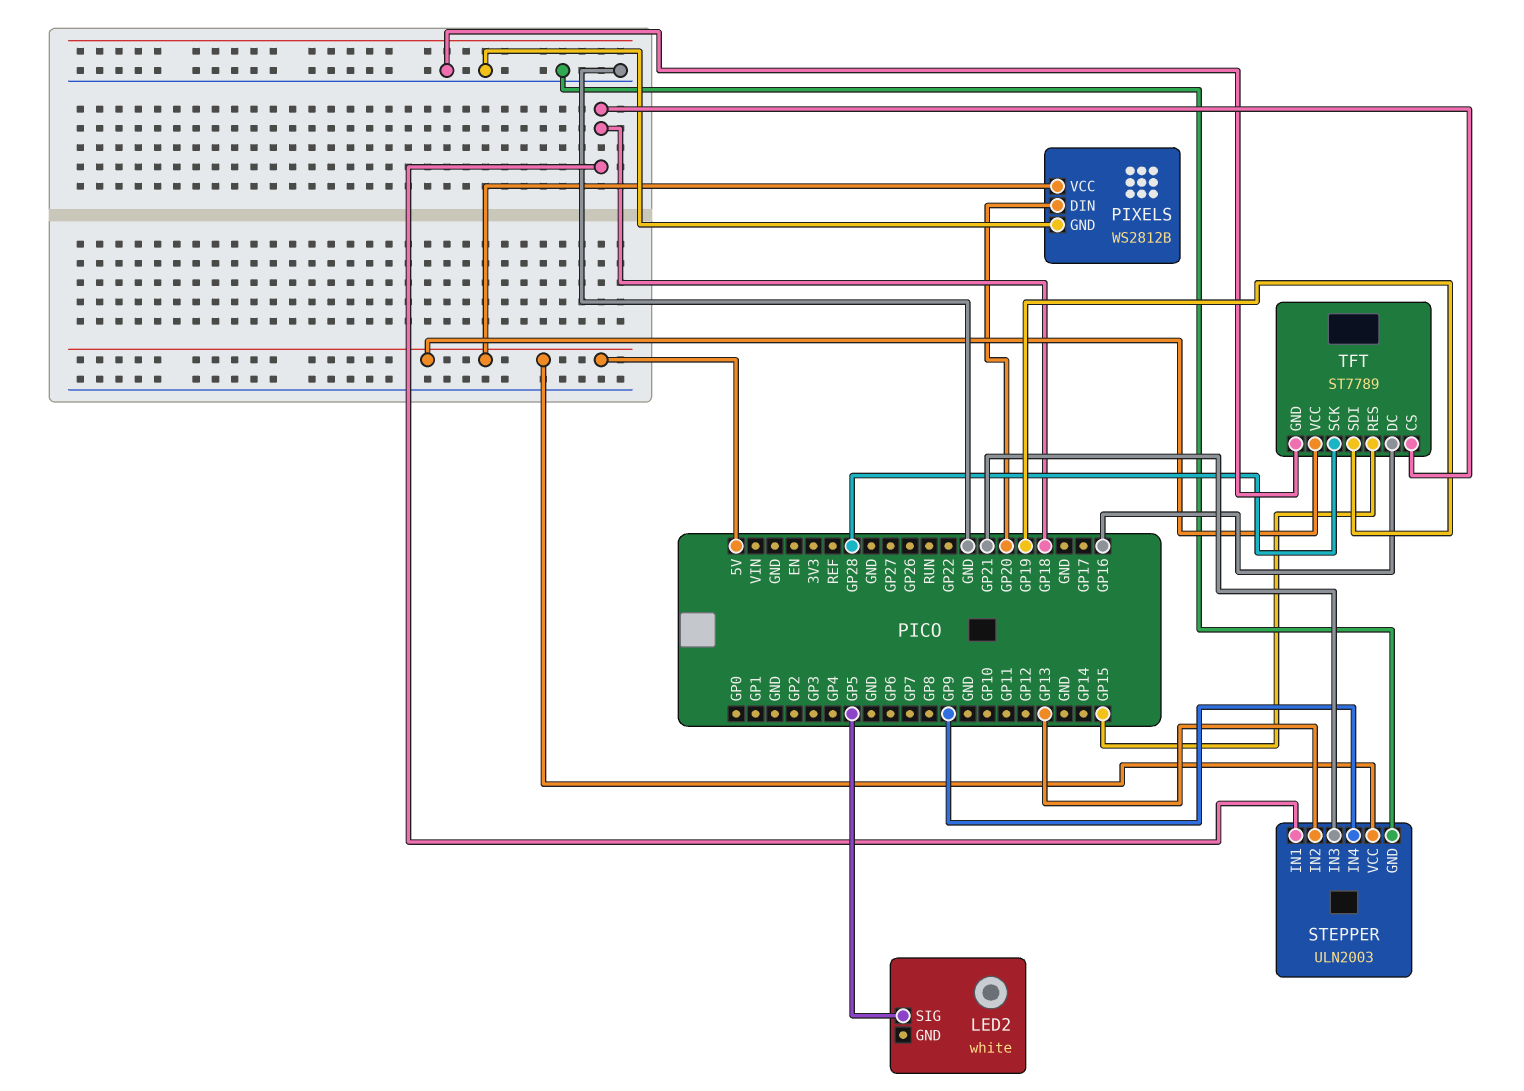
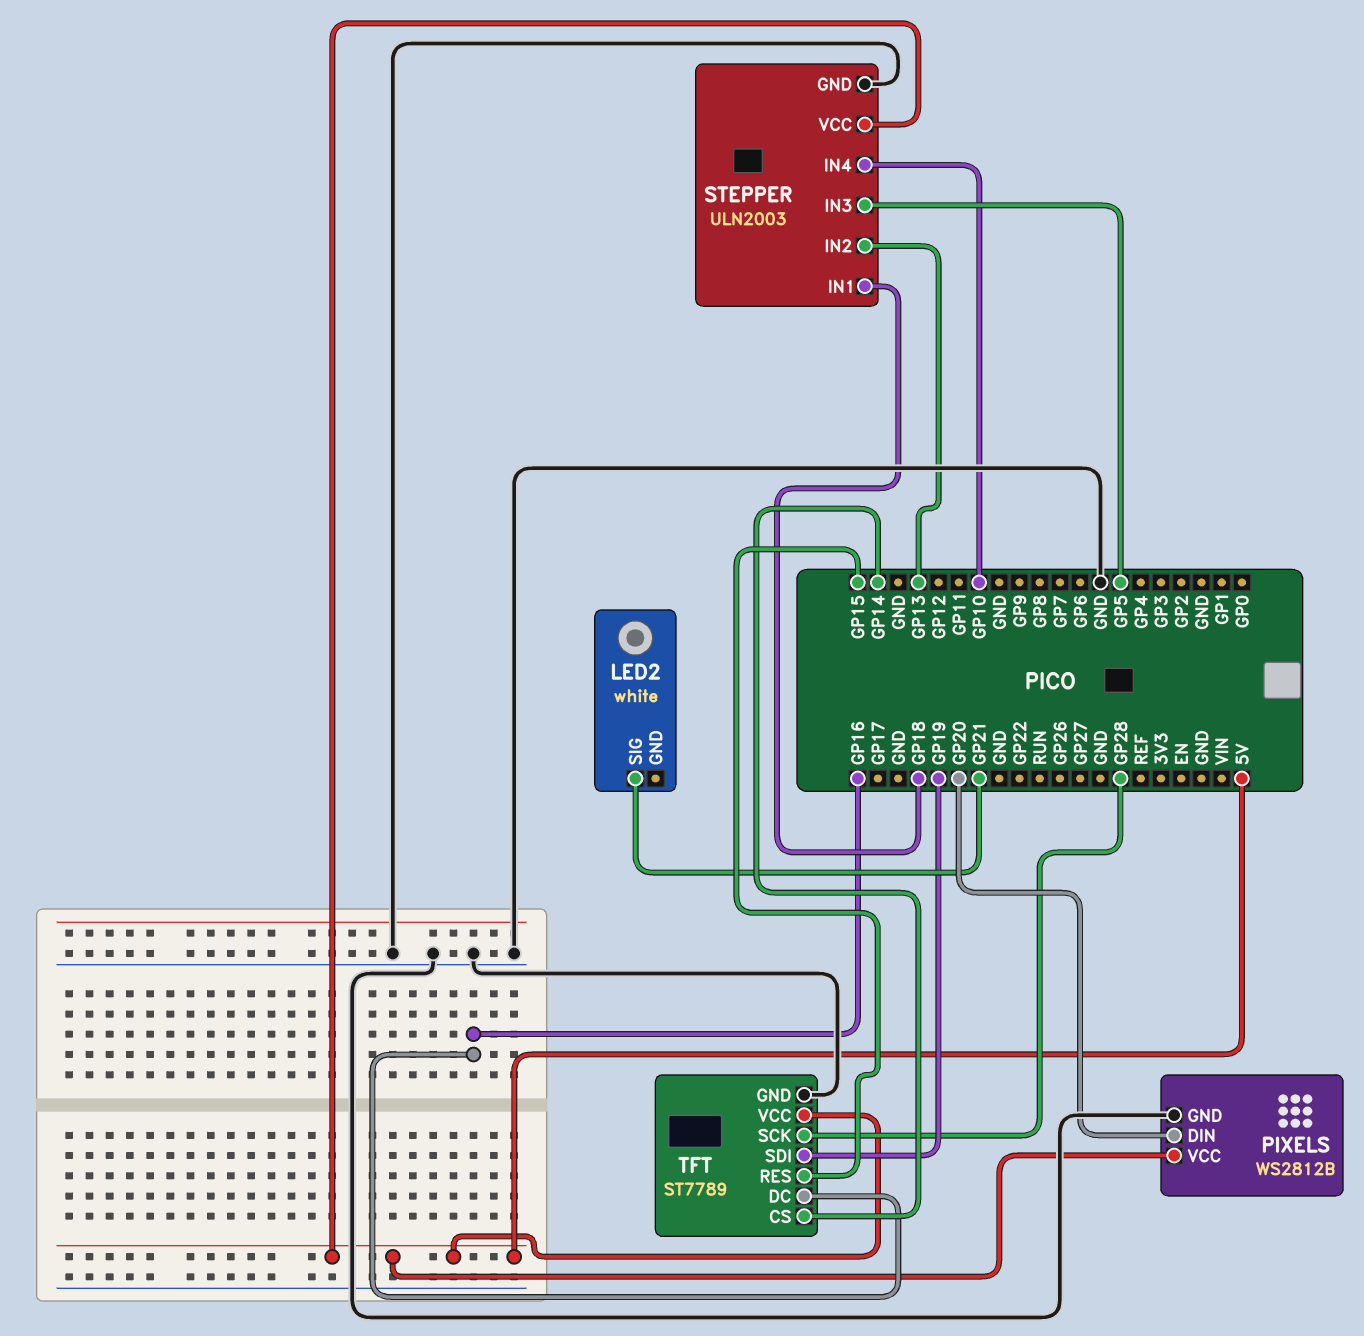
LED2 pin SIG: GP5 -> GP21
STEPPER pin IN3: GP21 -> GP5
STEPPER pin IN4: GP9 -> GP10
TFT pin CS: GP18 -> GP14

